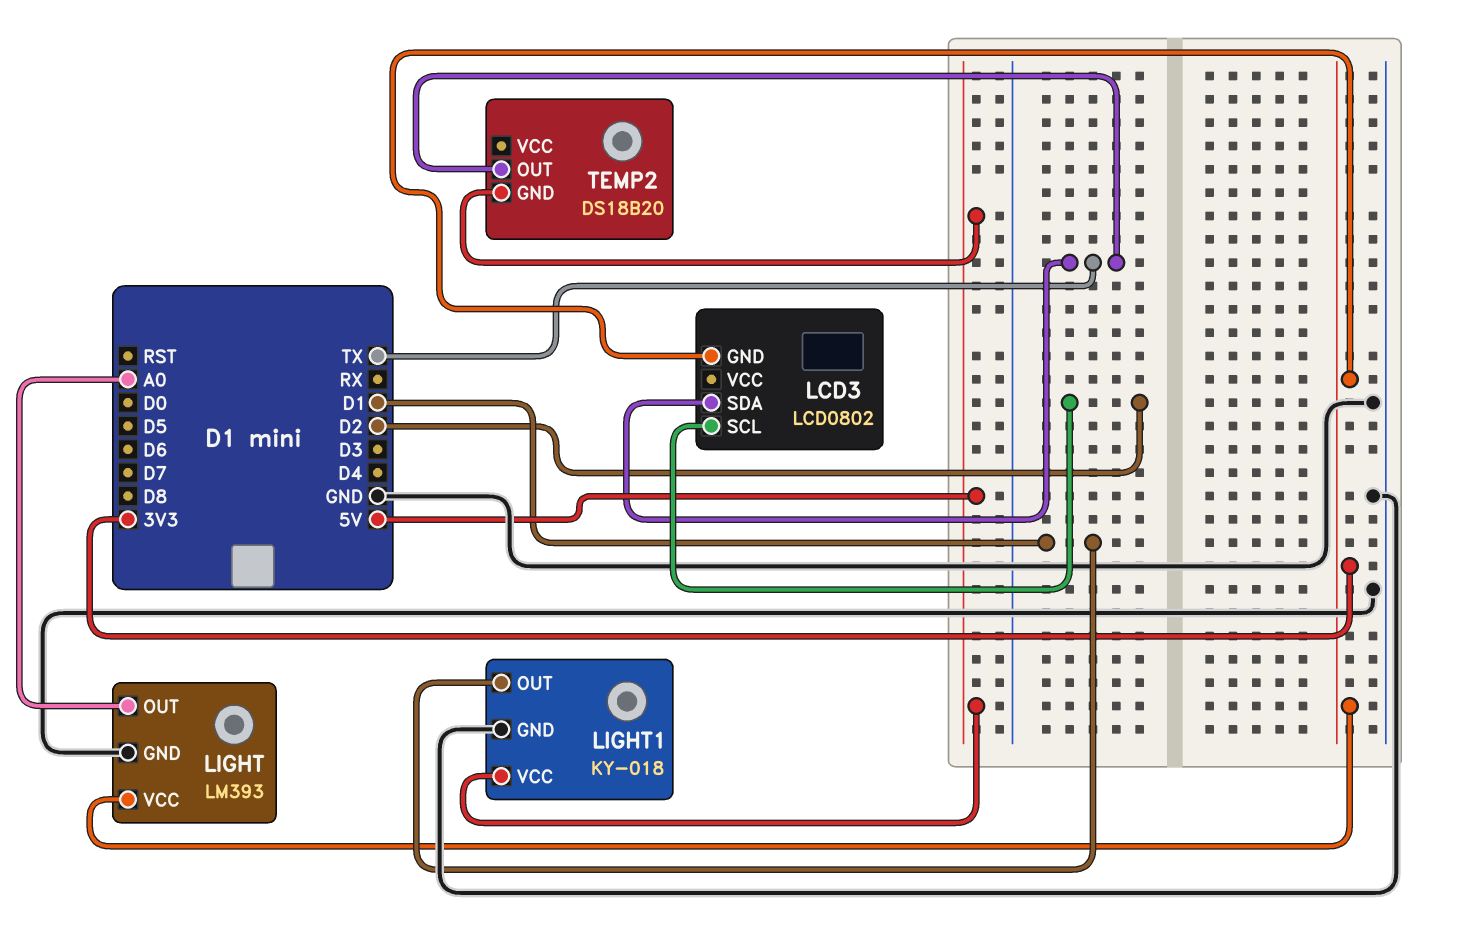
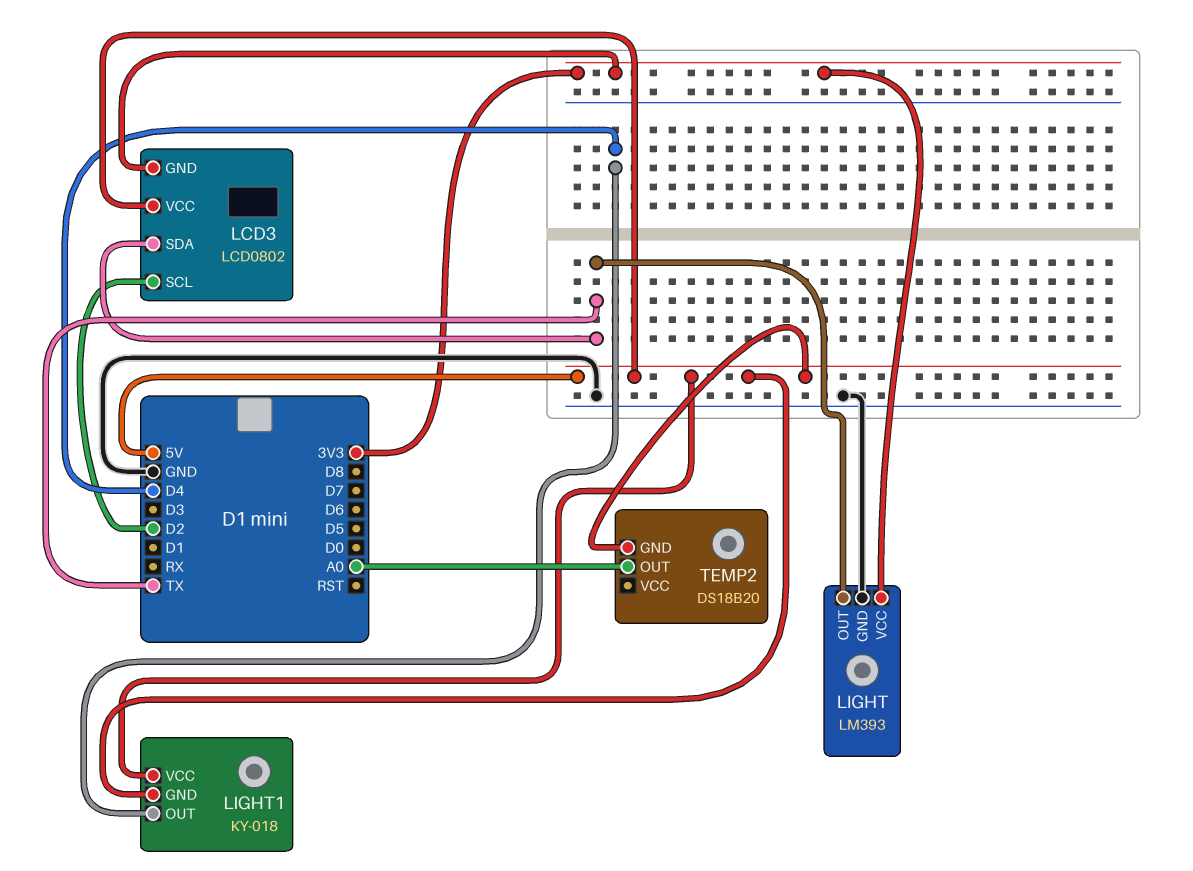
LCD3 pin VCC: none -> 5V
LIGHT pin OUT: A0 -> TX
LIGHT1 pin GND: GND -> 5V
LIGHT1 pin OUT: D1 -> D4
TEMP2 pin OUT: TX -> A0

